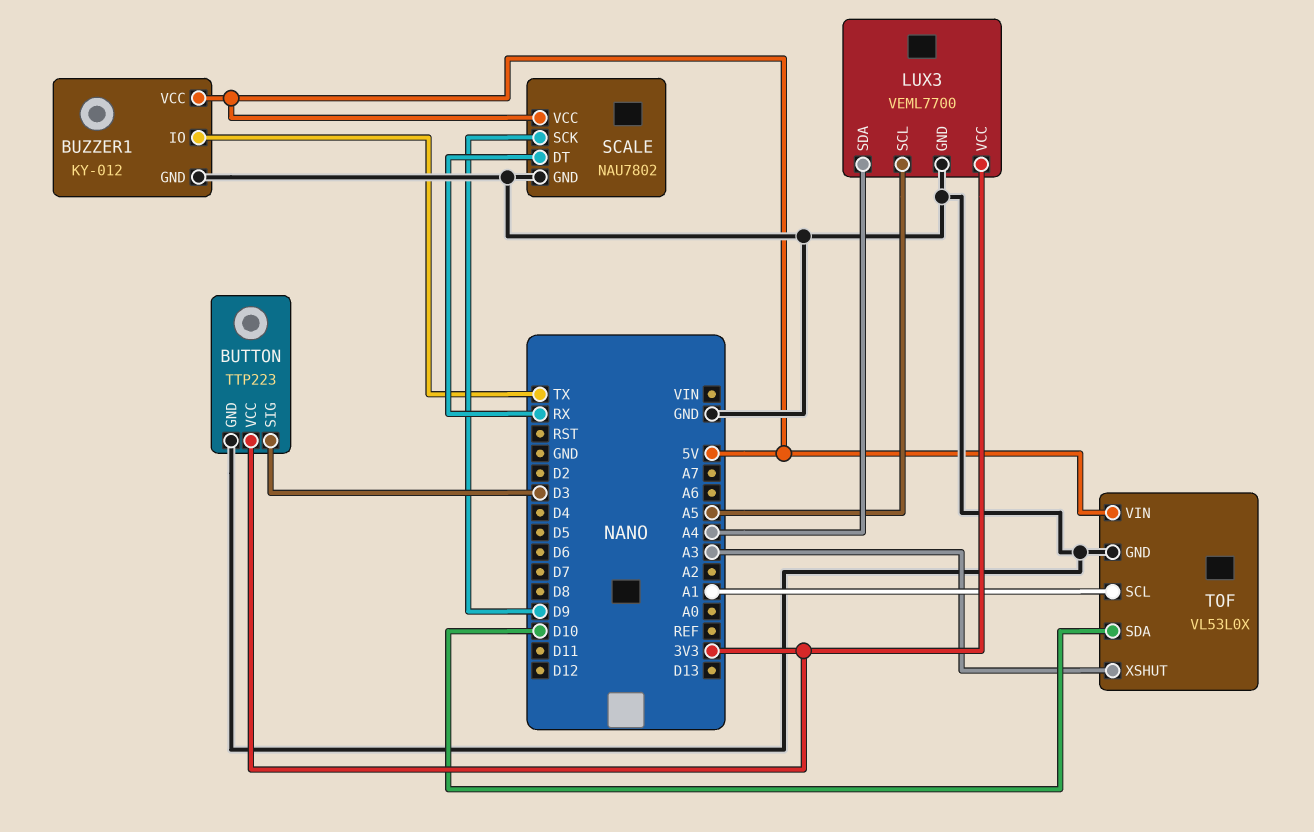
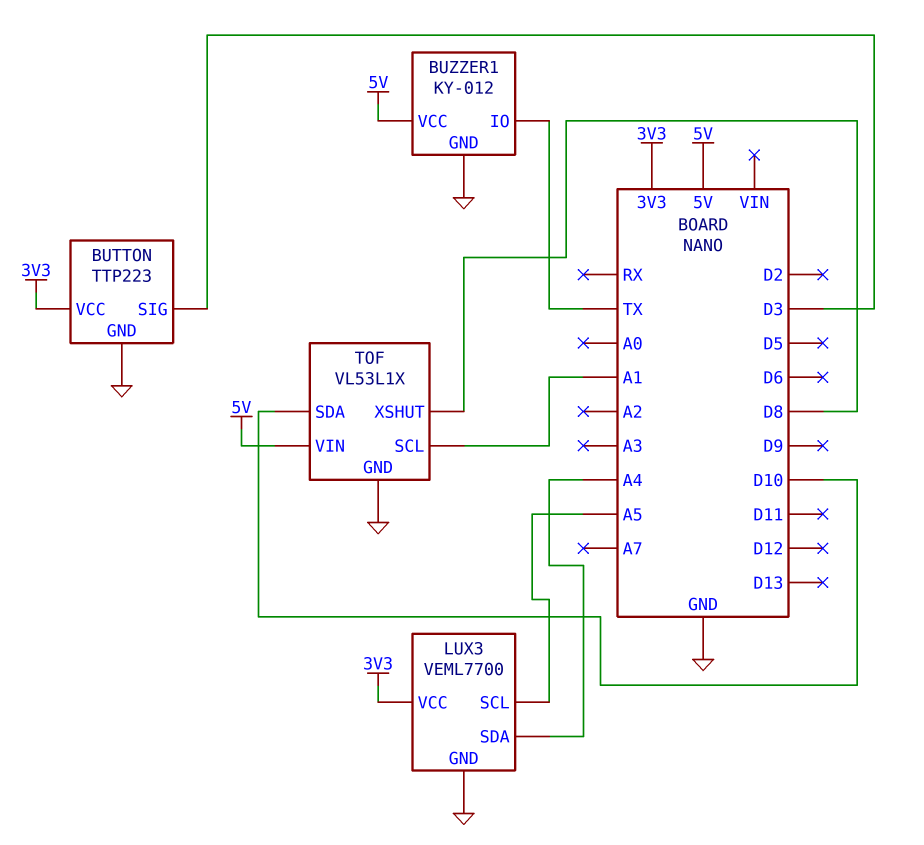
SCALE: NAU7802 -> none
SCALE pin DT: RX -> none
SCALE pin GND: GND -> none
SCALE pin SCK: D9 -> none
SCALE pin VCC: 5V -> none
TOF: VL53L0X -> VL53L1X
TOF pin XSHUT: A3 -> D8

